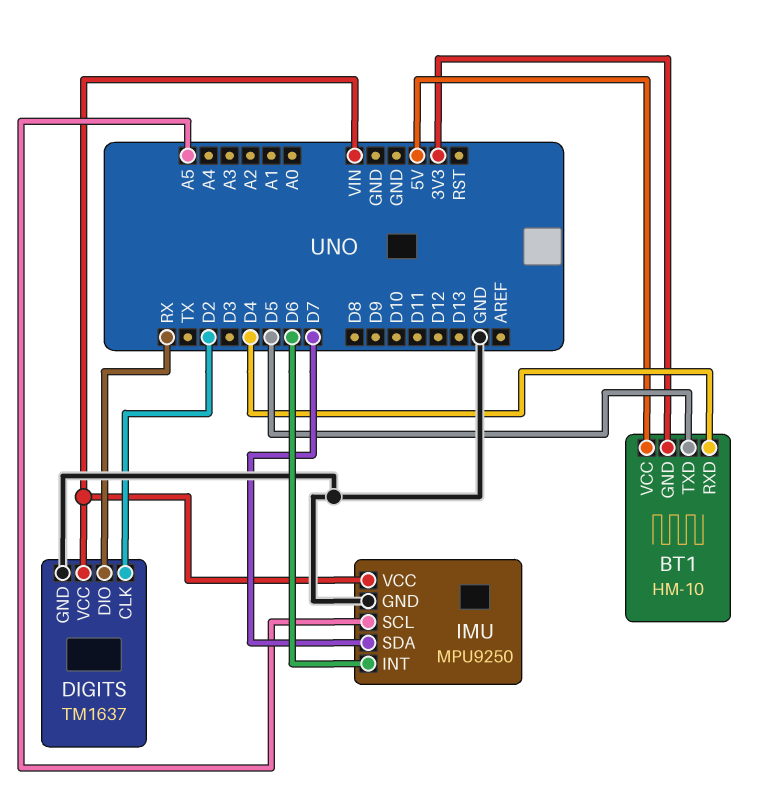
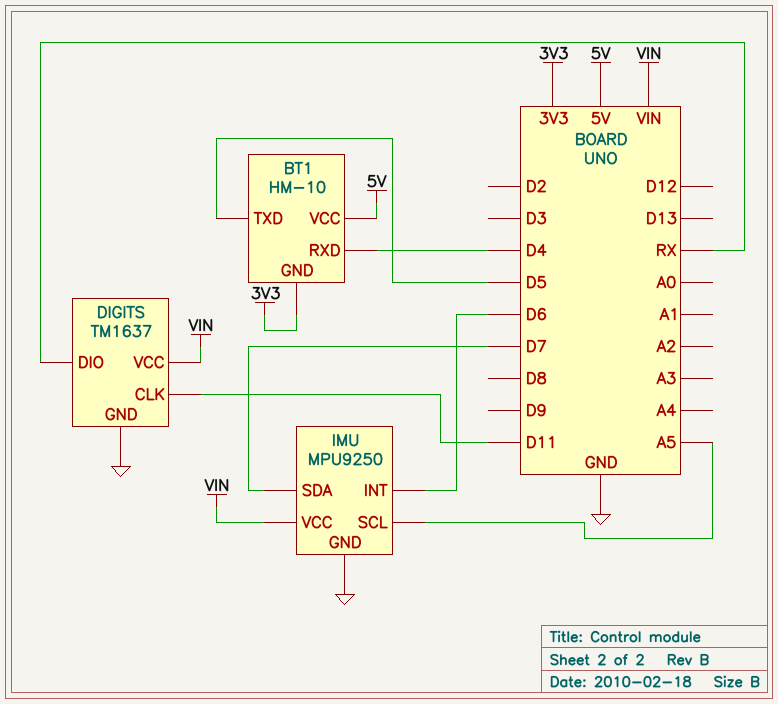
DIGITS pin CLK: D2 -> D11

